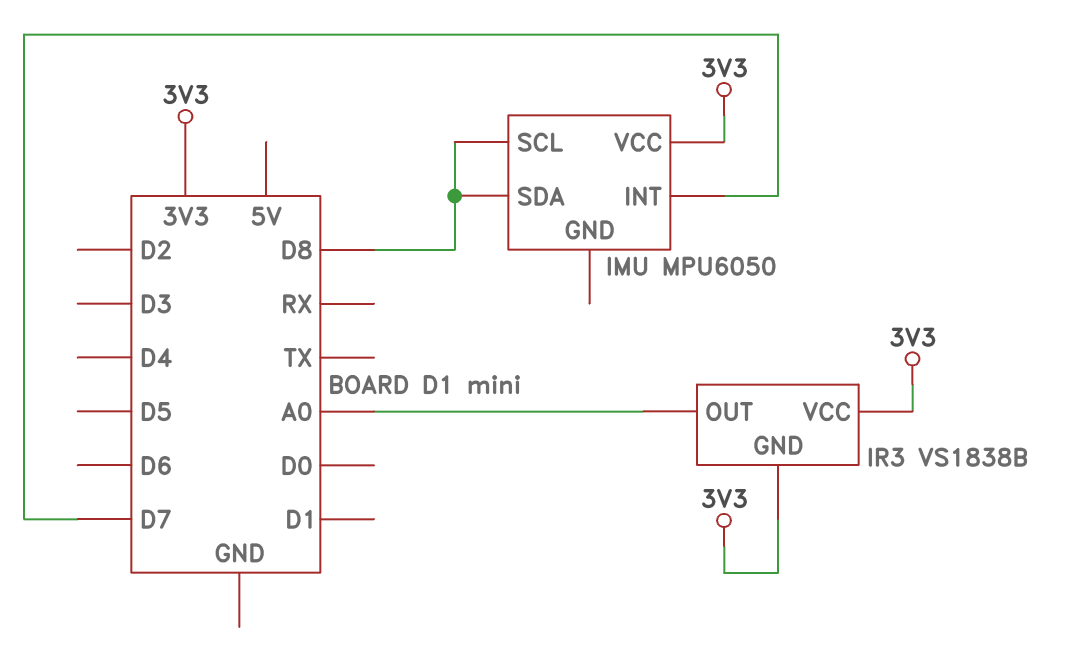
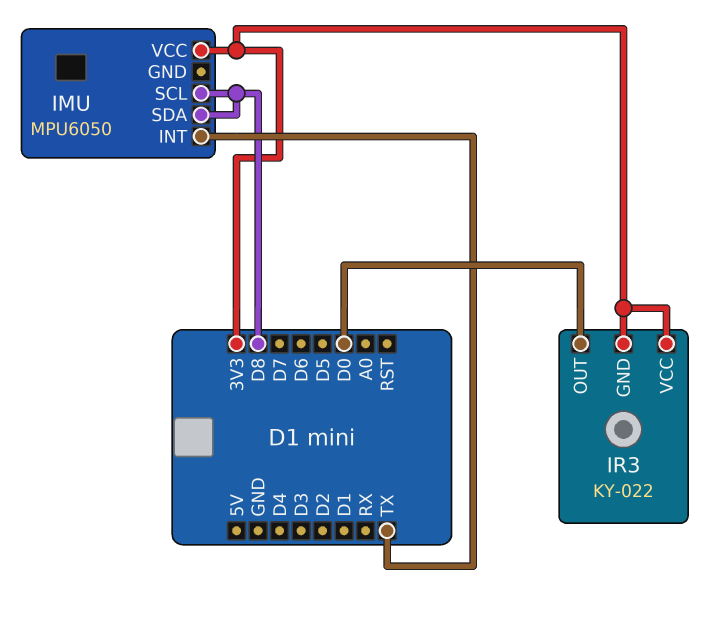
IMU pin INT: D7 -> TX
IR3: VS1838B -> KY-022
IR3 pin OUT: A0 -> D0

